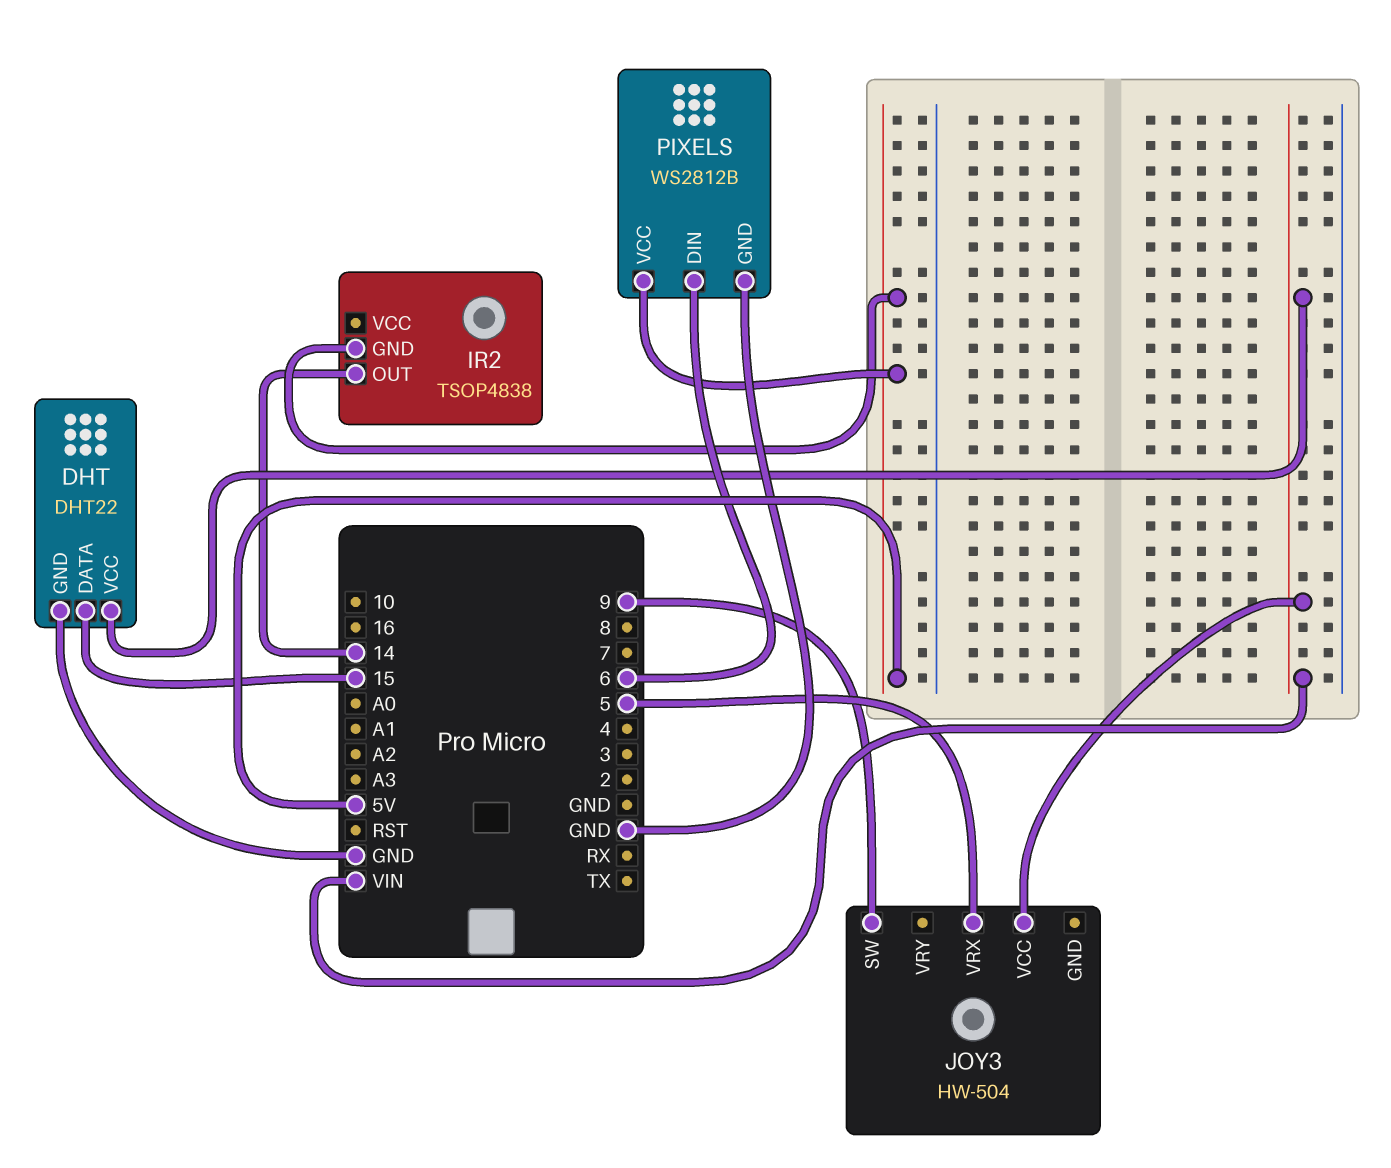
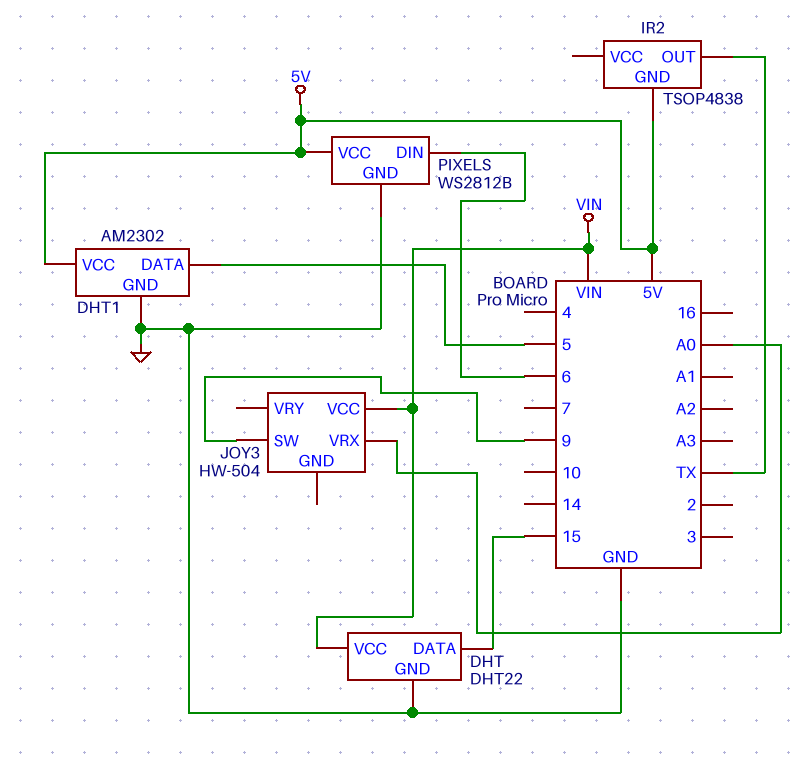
DHT1: none -> AM2302
DHT1 pin DATA: none -> 5
DHT1 pin GND: none -> GND
DHT1 pin VCC: none -> 5V
IR2 pin OUT: 14 -> TX
JOY3 pin VRX: 5 -> A0

